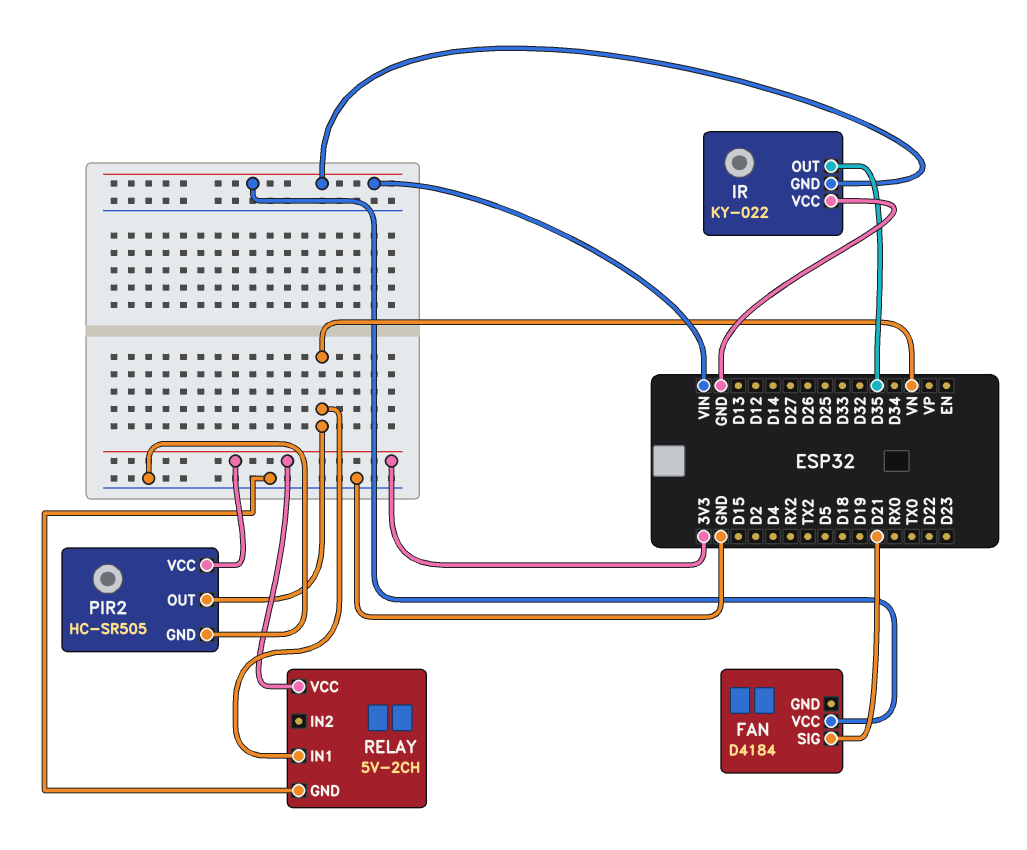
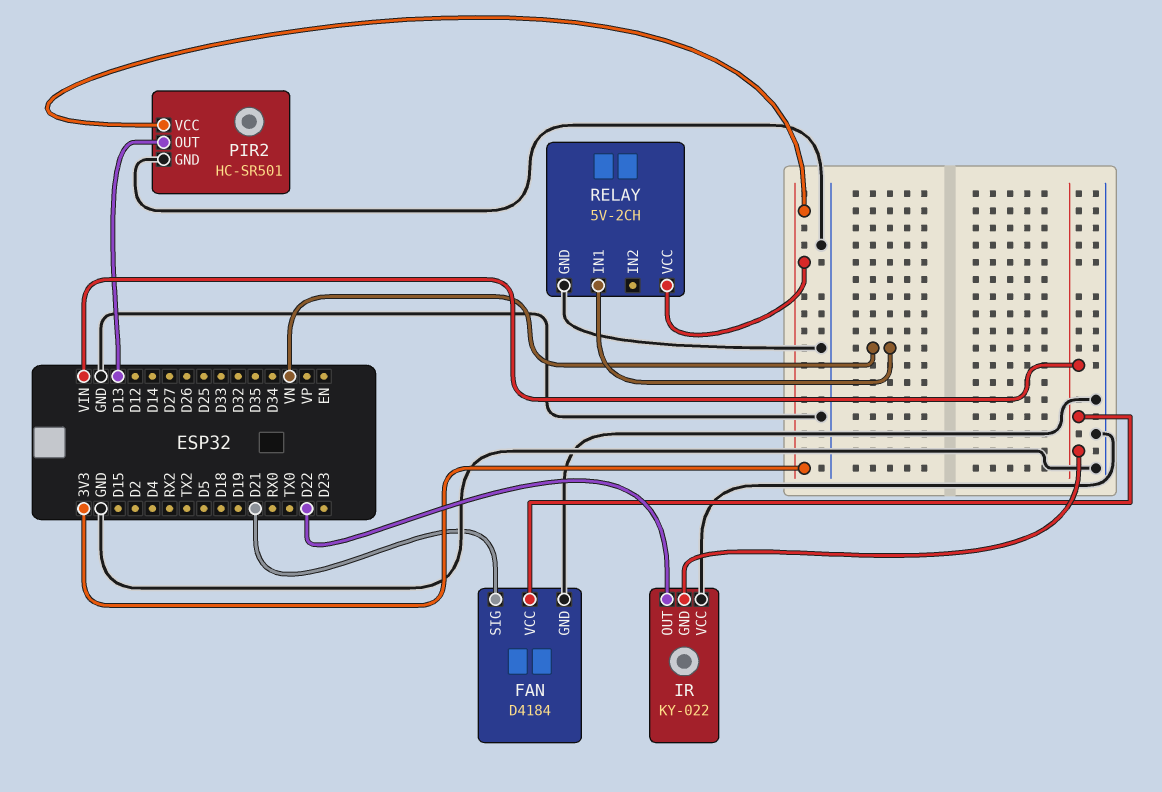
FAN pin GND: none -> GND
IR pin OUT: D35 -> D22
PIR2: HC-SR505 -> HC-SR501
PIR2 pin OUT: VN -> D13

